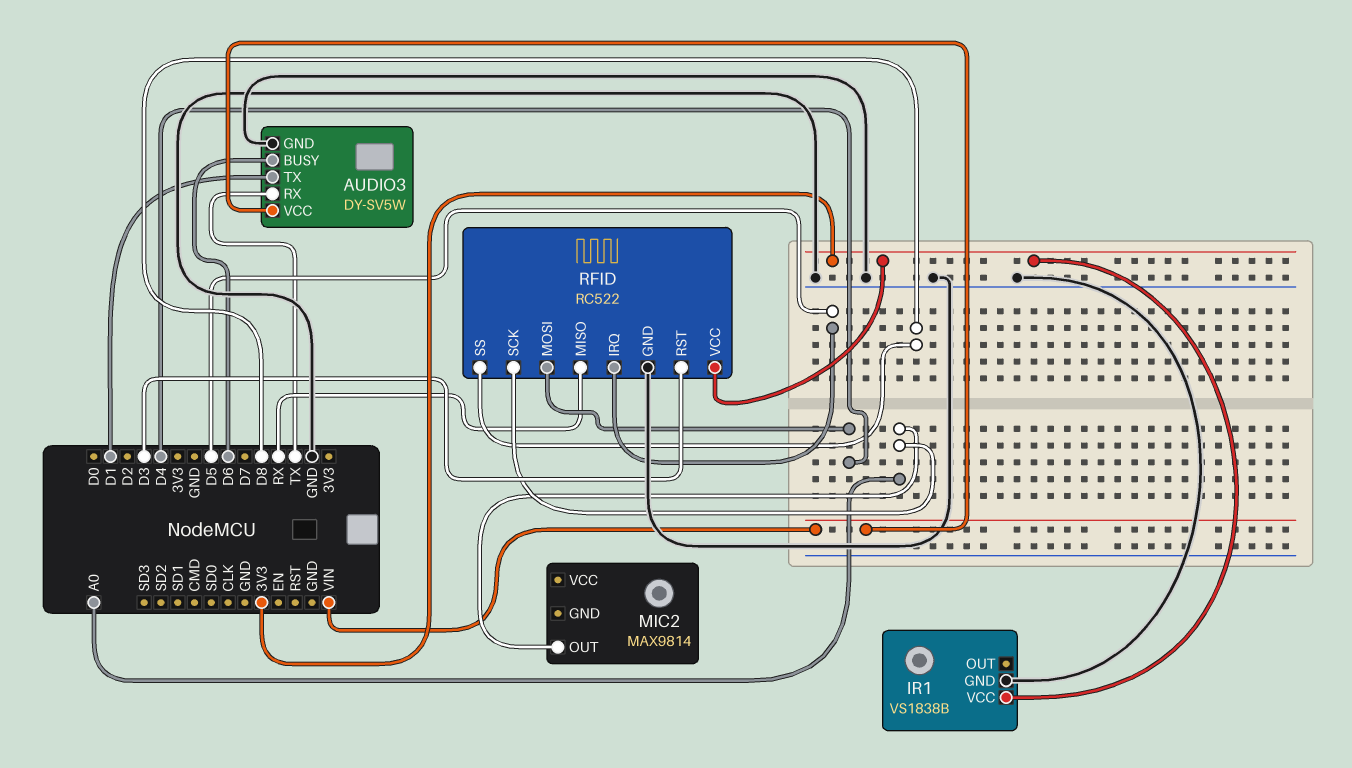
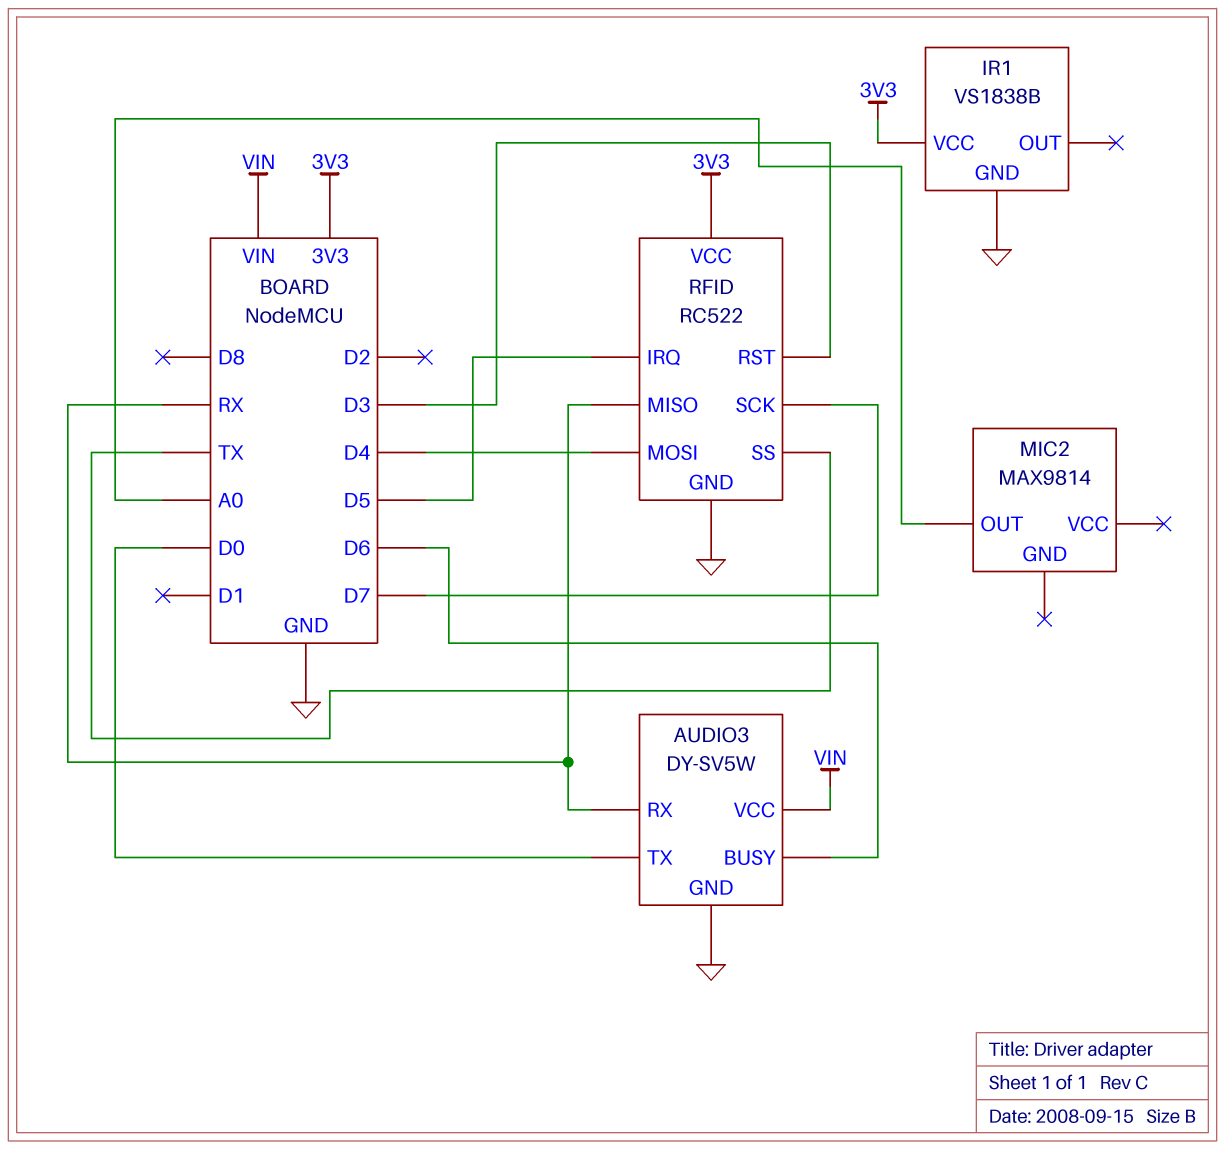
AUDIO3 pin RX: TX -> RX
AUDIO3 pin TX: D1 -> D0
RFID pin SCK: A0 -> D7
RFID pin SS: D8 -> TX

